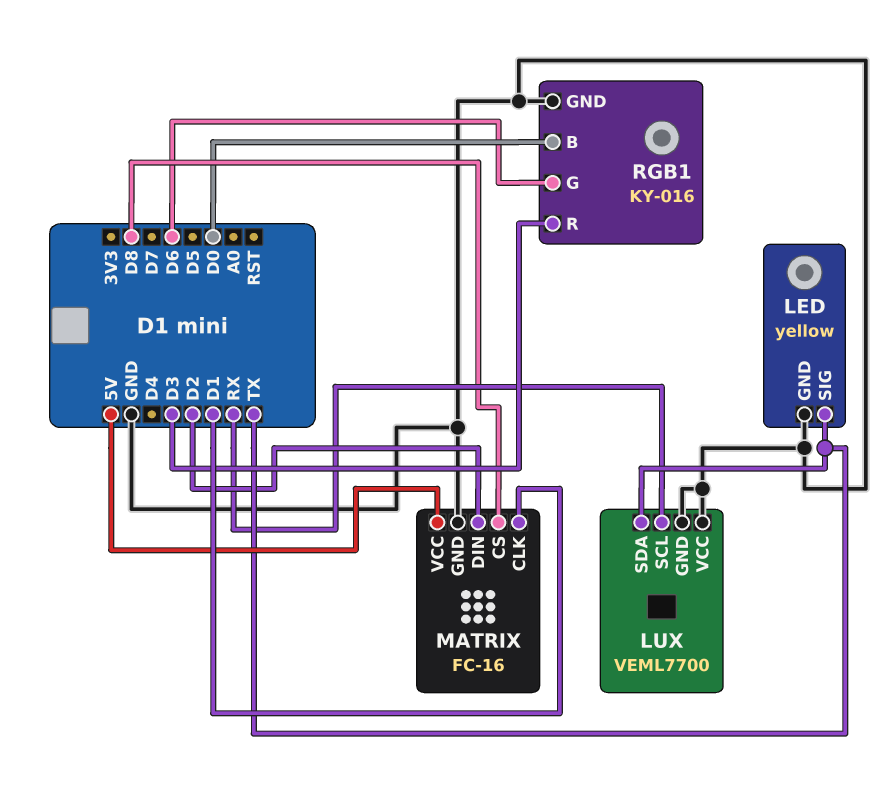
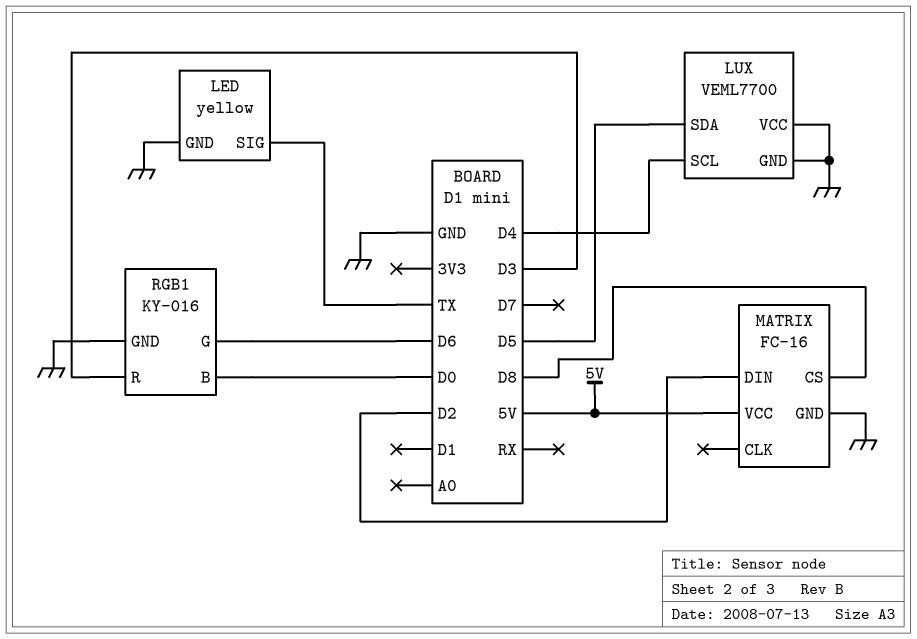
LUX pin SCL: RX -> D4
LUX pin SDA: TX -> D5
MATRIX pin CLK: D1 -> none

